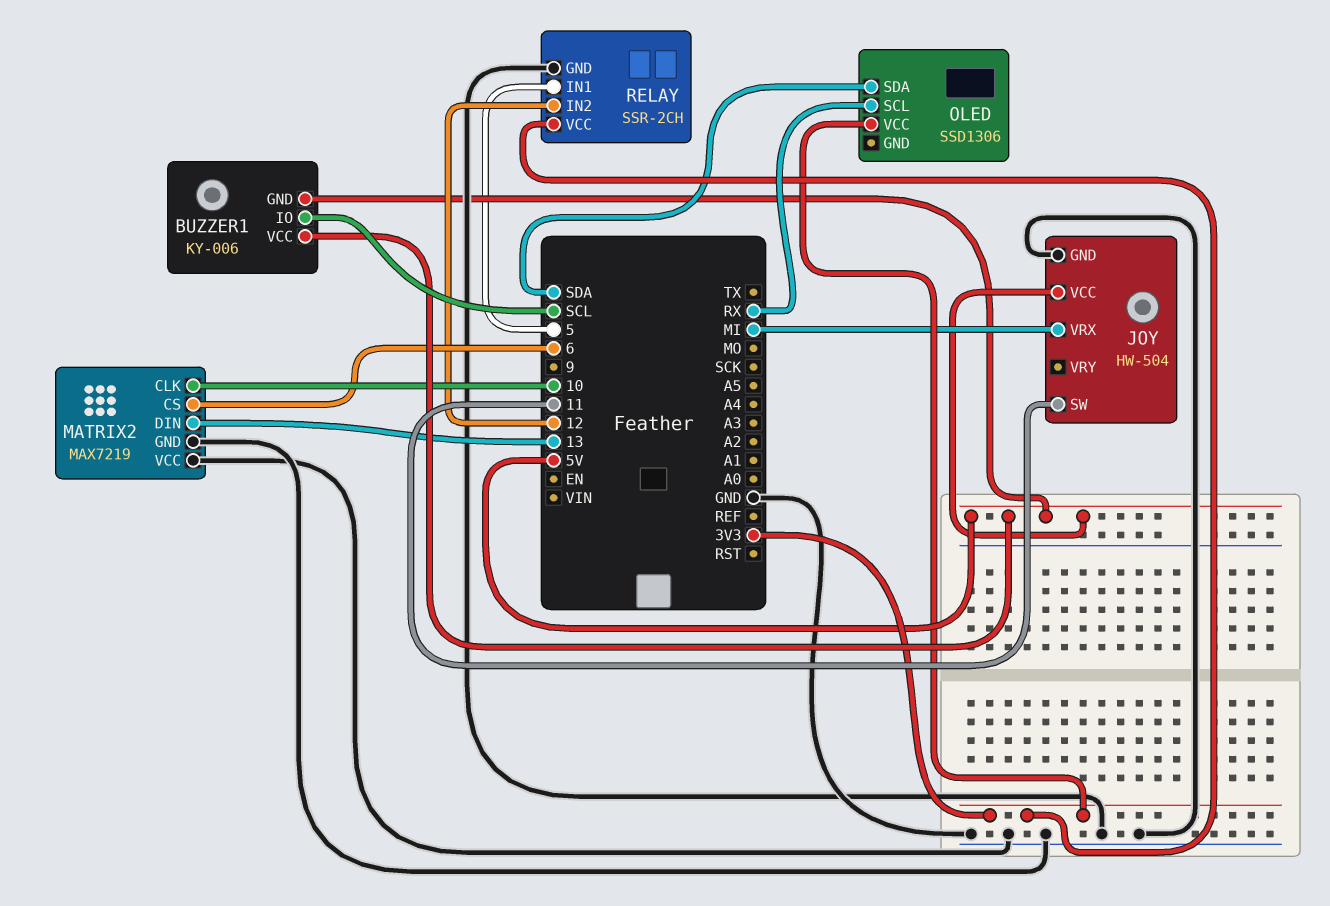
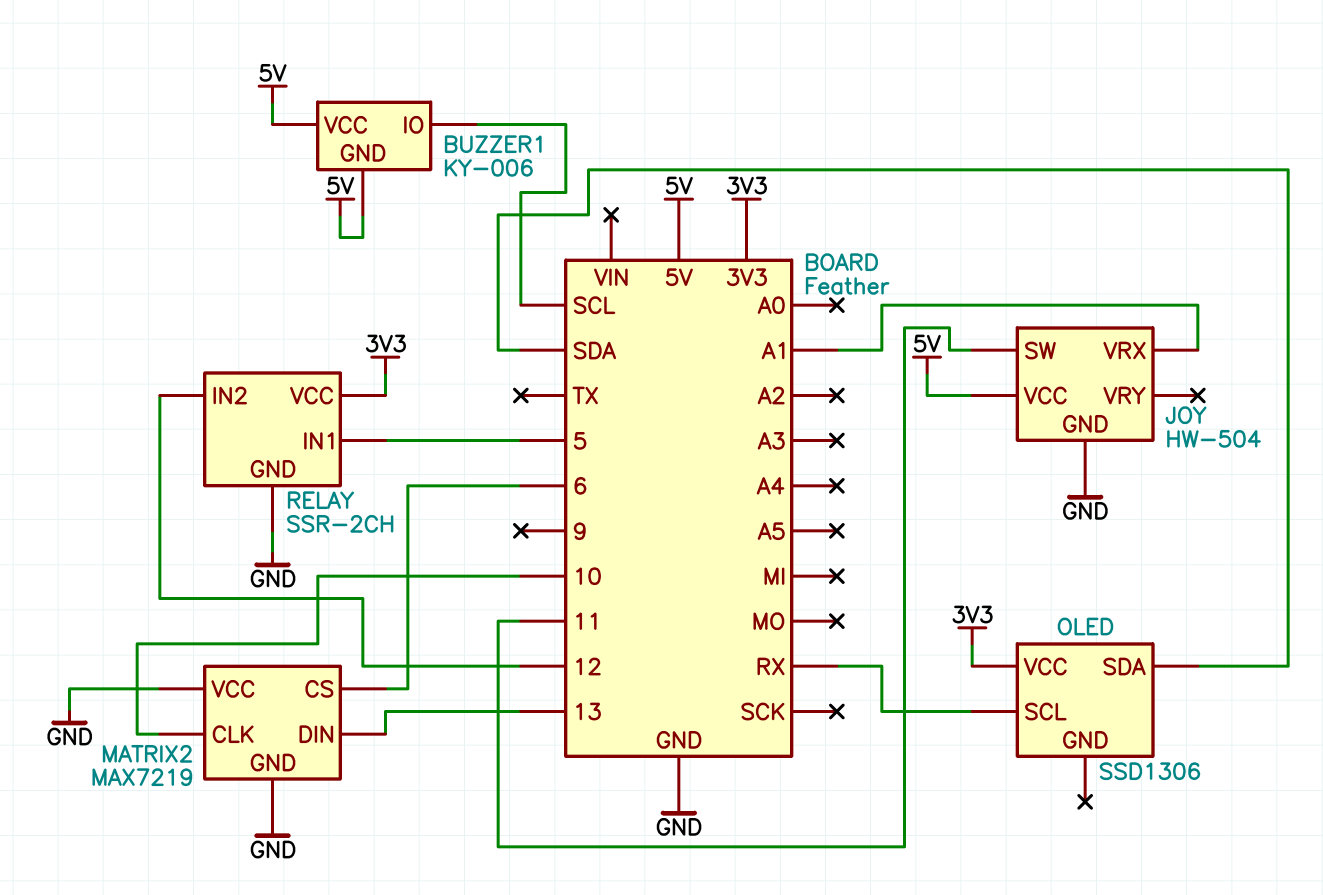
JOY pin VRX: MI -> A1

